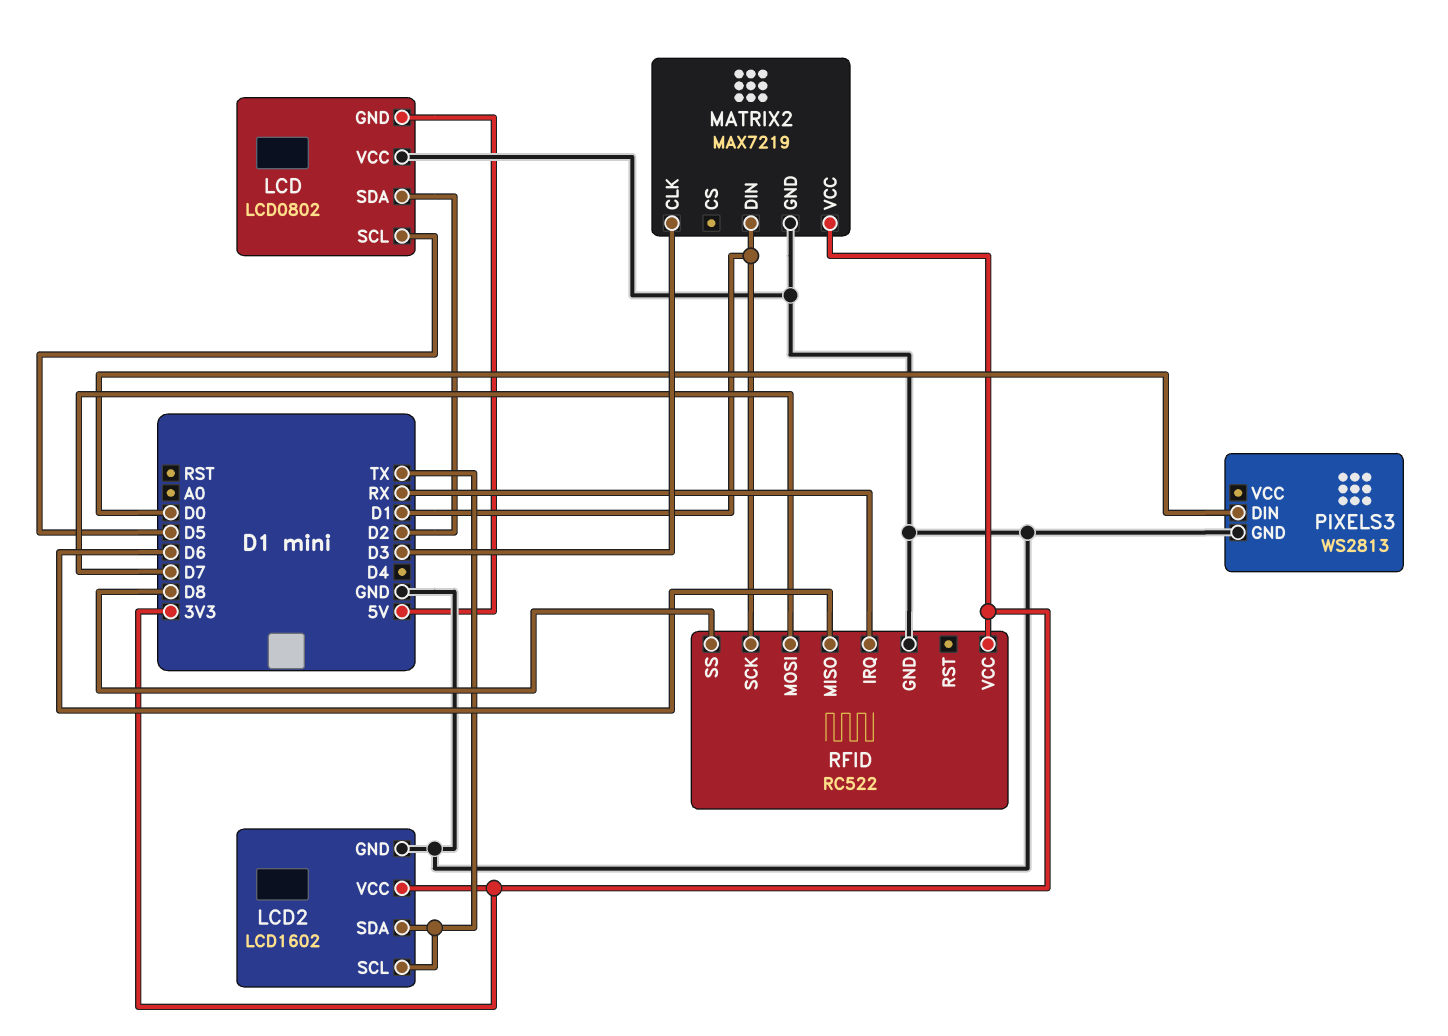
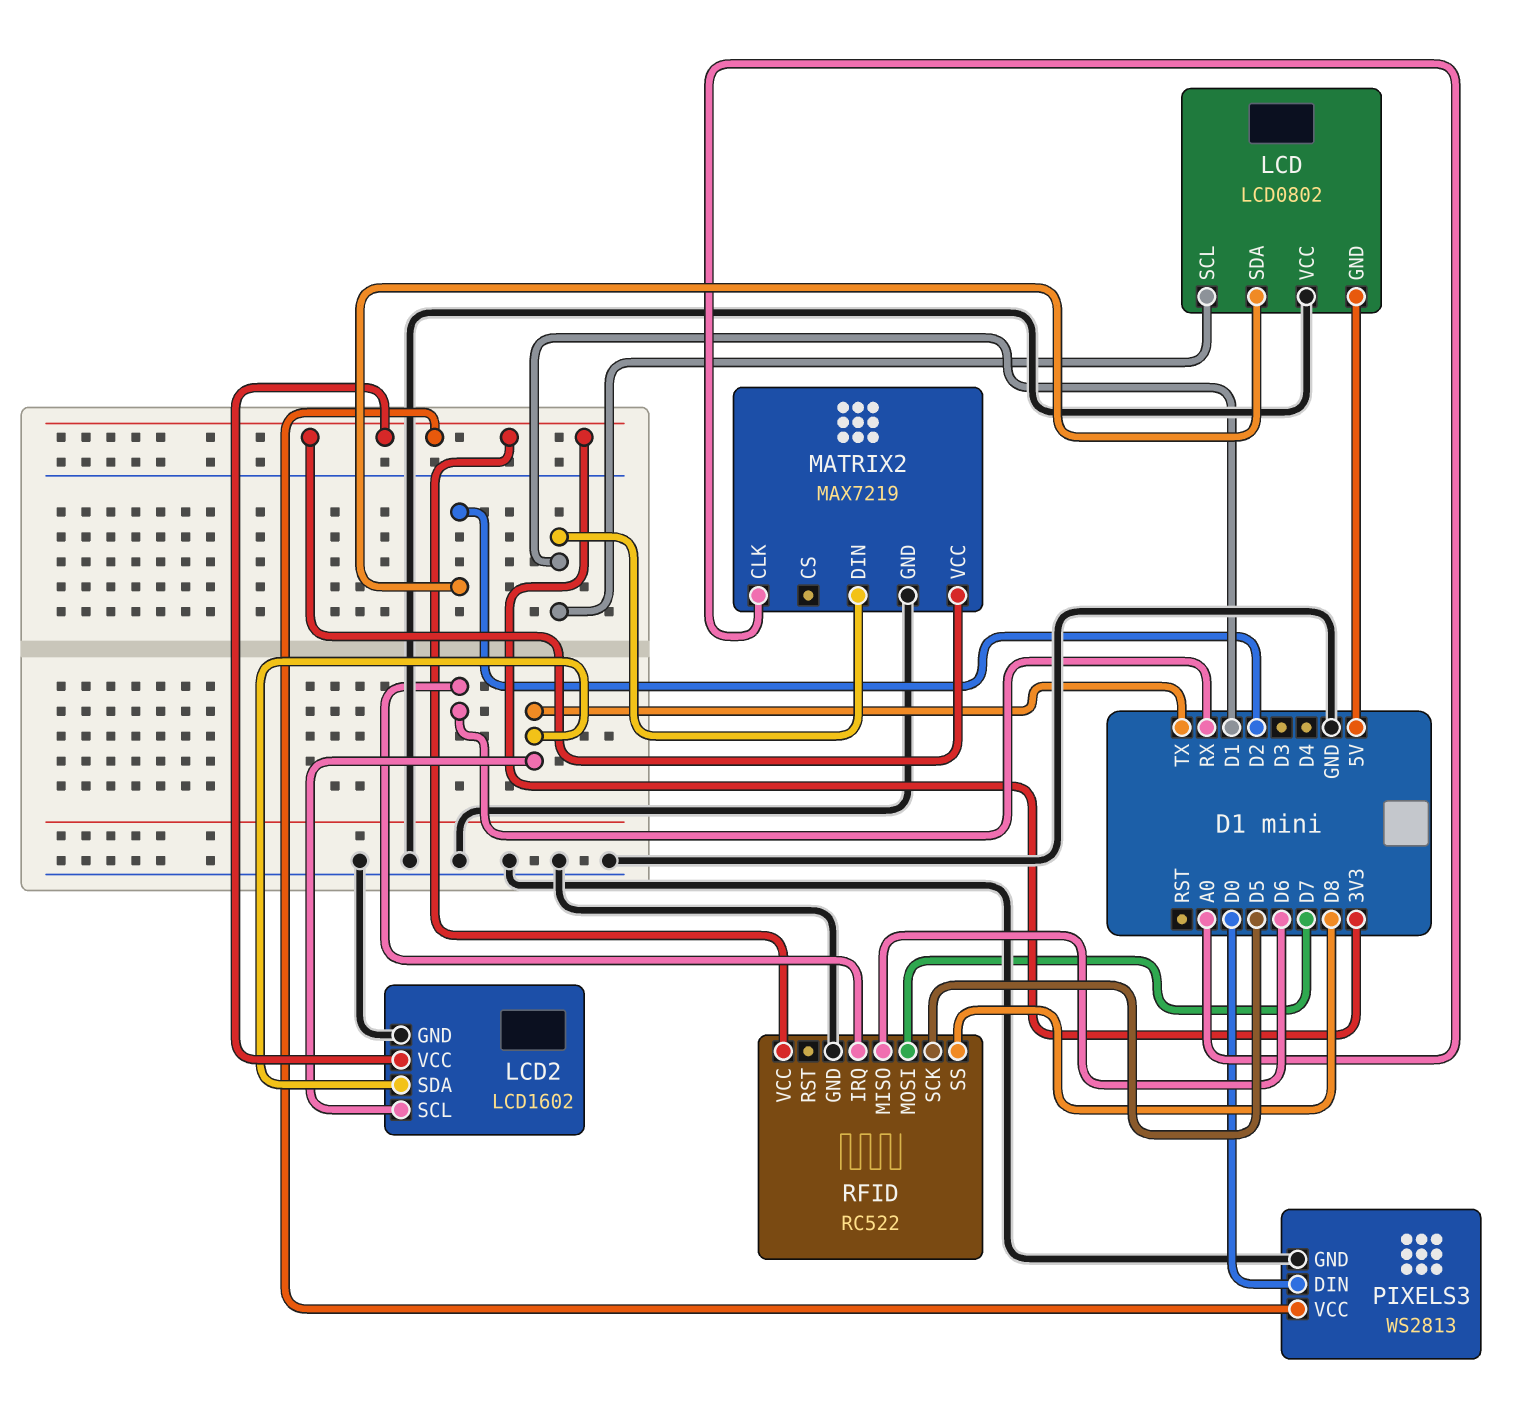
LCD pin SCL: D5 -> D1
MATRIX2 pin CLK: D3 -> A0
PIXELS3 pin VCC: none -> 3V3
RFID pin SCK: D1 -> D5

